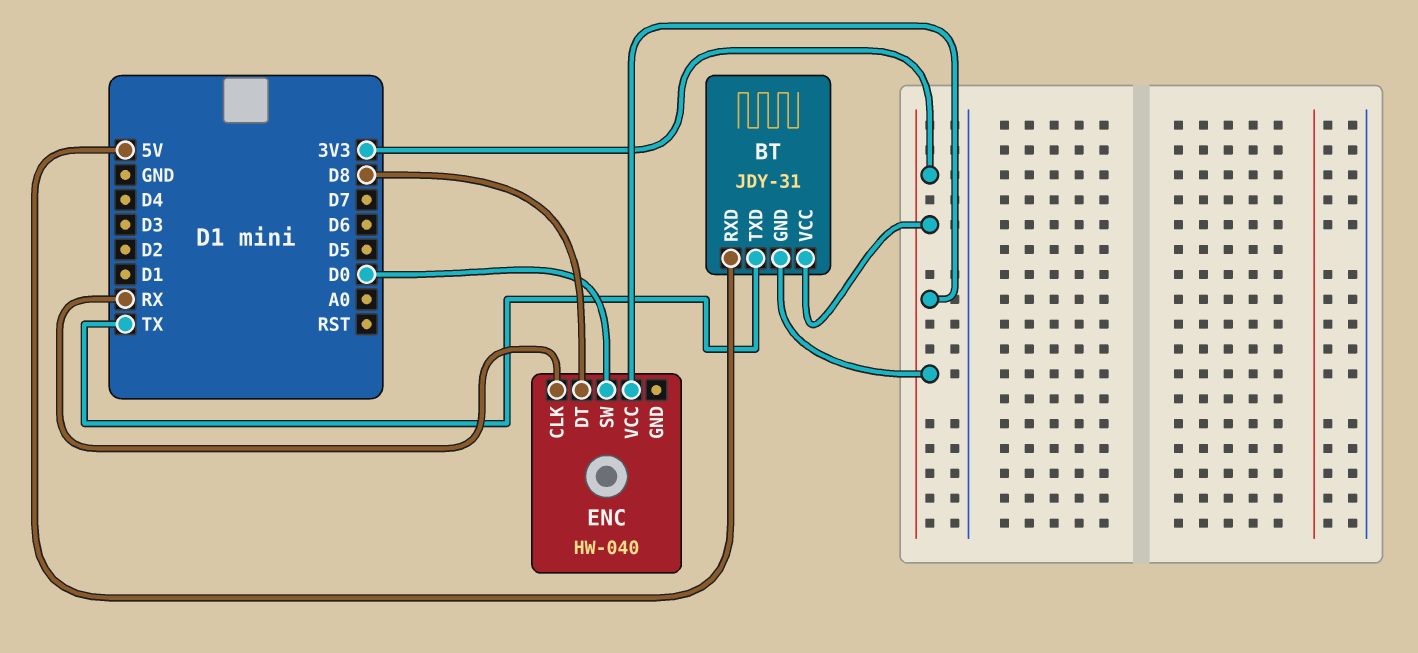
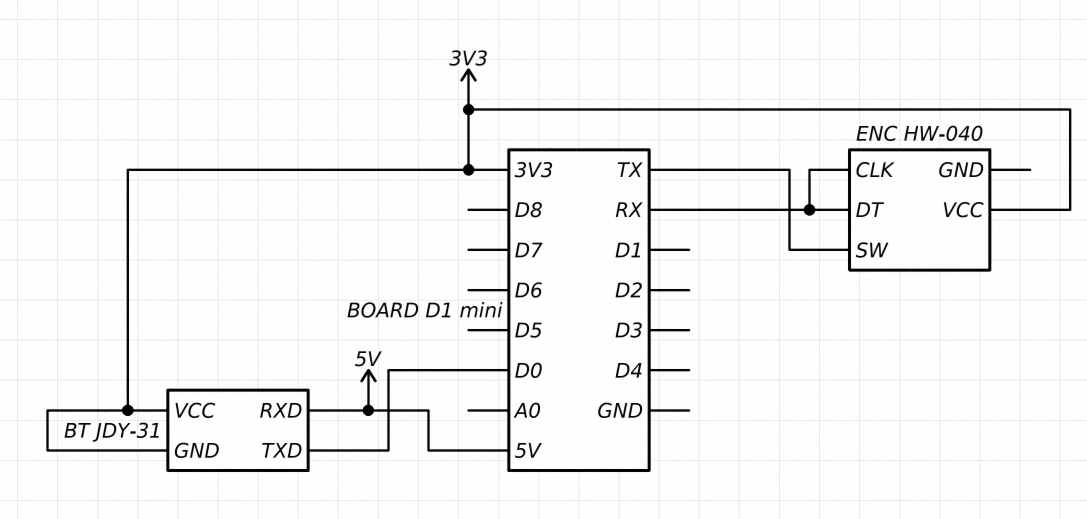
BT pin TXD: TX -> D0
ENC pin DT: D8 -> RX
ENC pin SW: D0 -> TX

